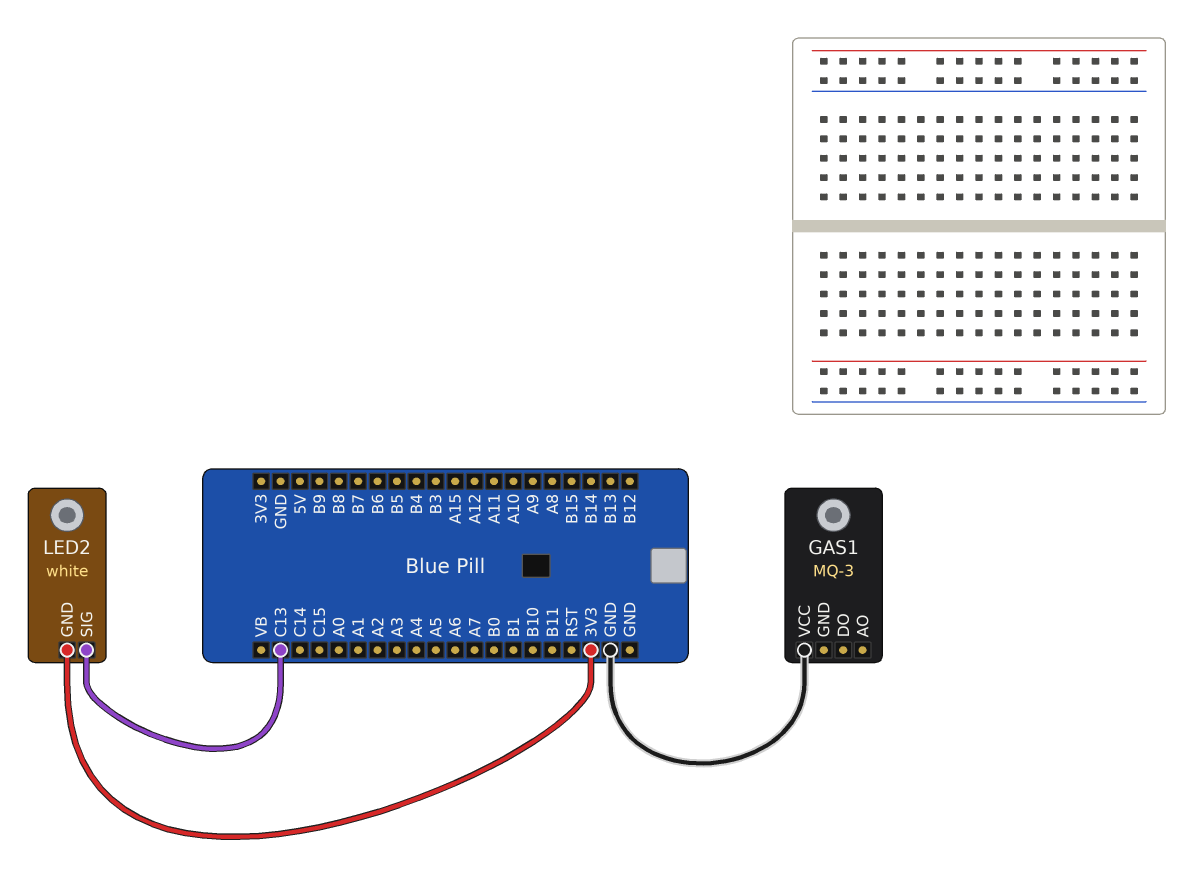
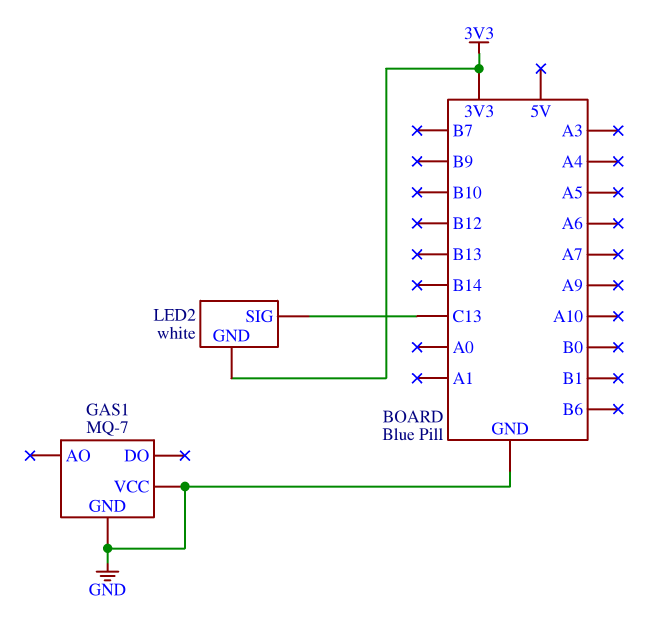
GAS1: MQ-3 -> MQ-7
GAS1 pin GND: none -> GND

